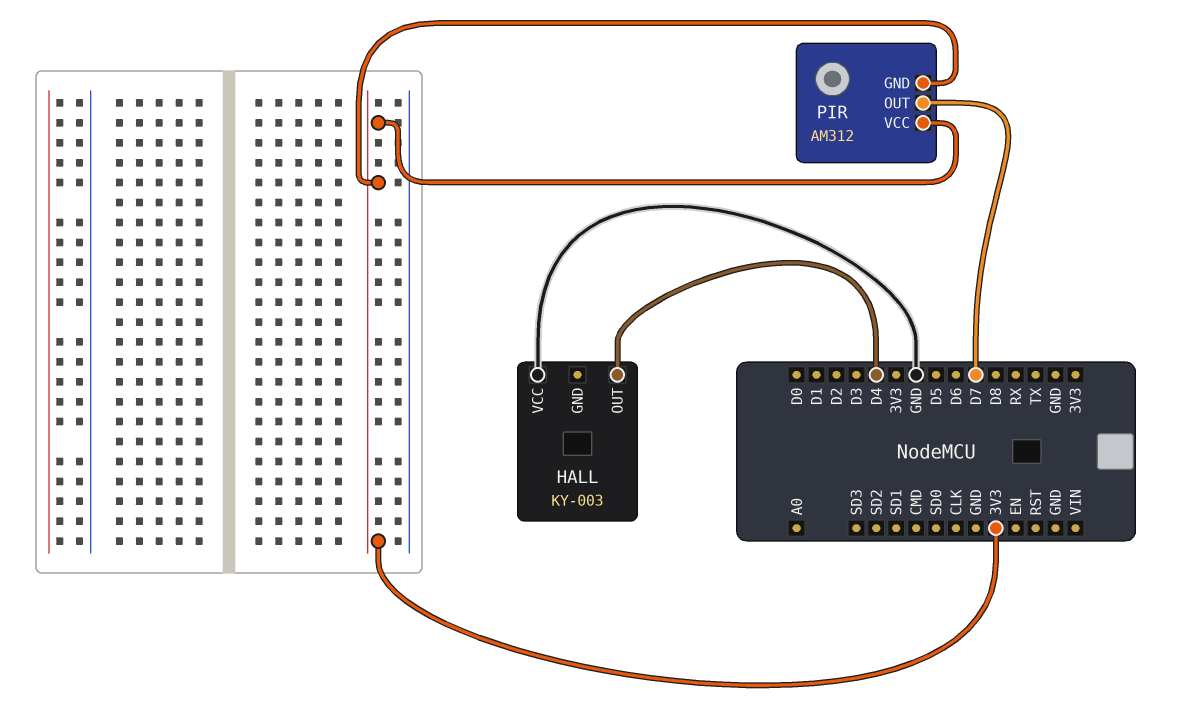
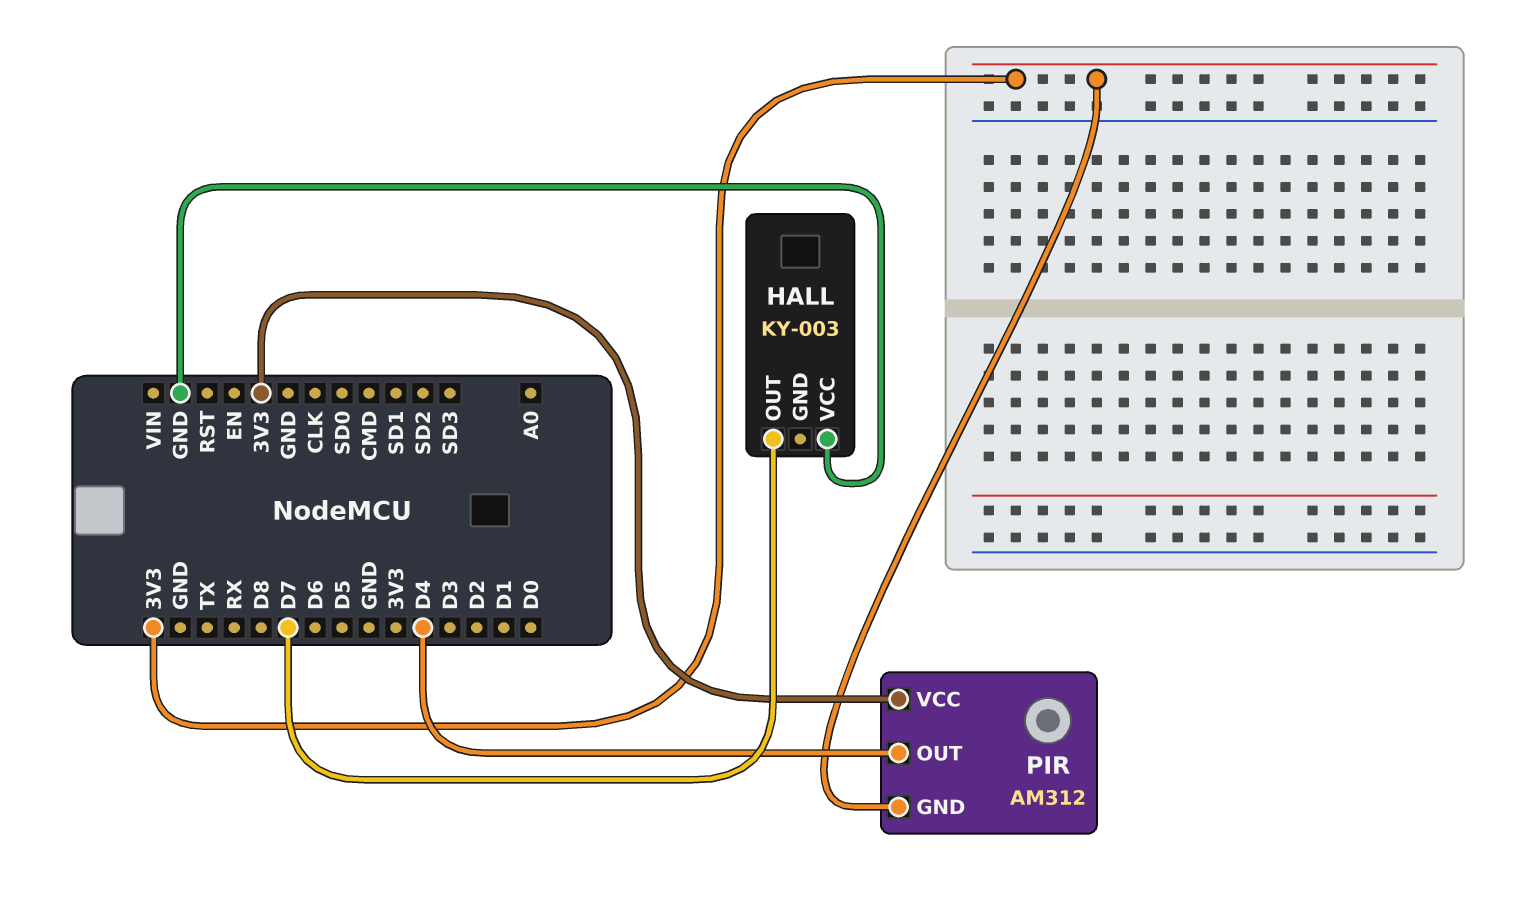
HALL pin OUT: D4 -> D7
PIR pin OUT: D7 -> D4

